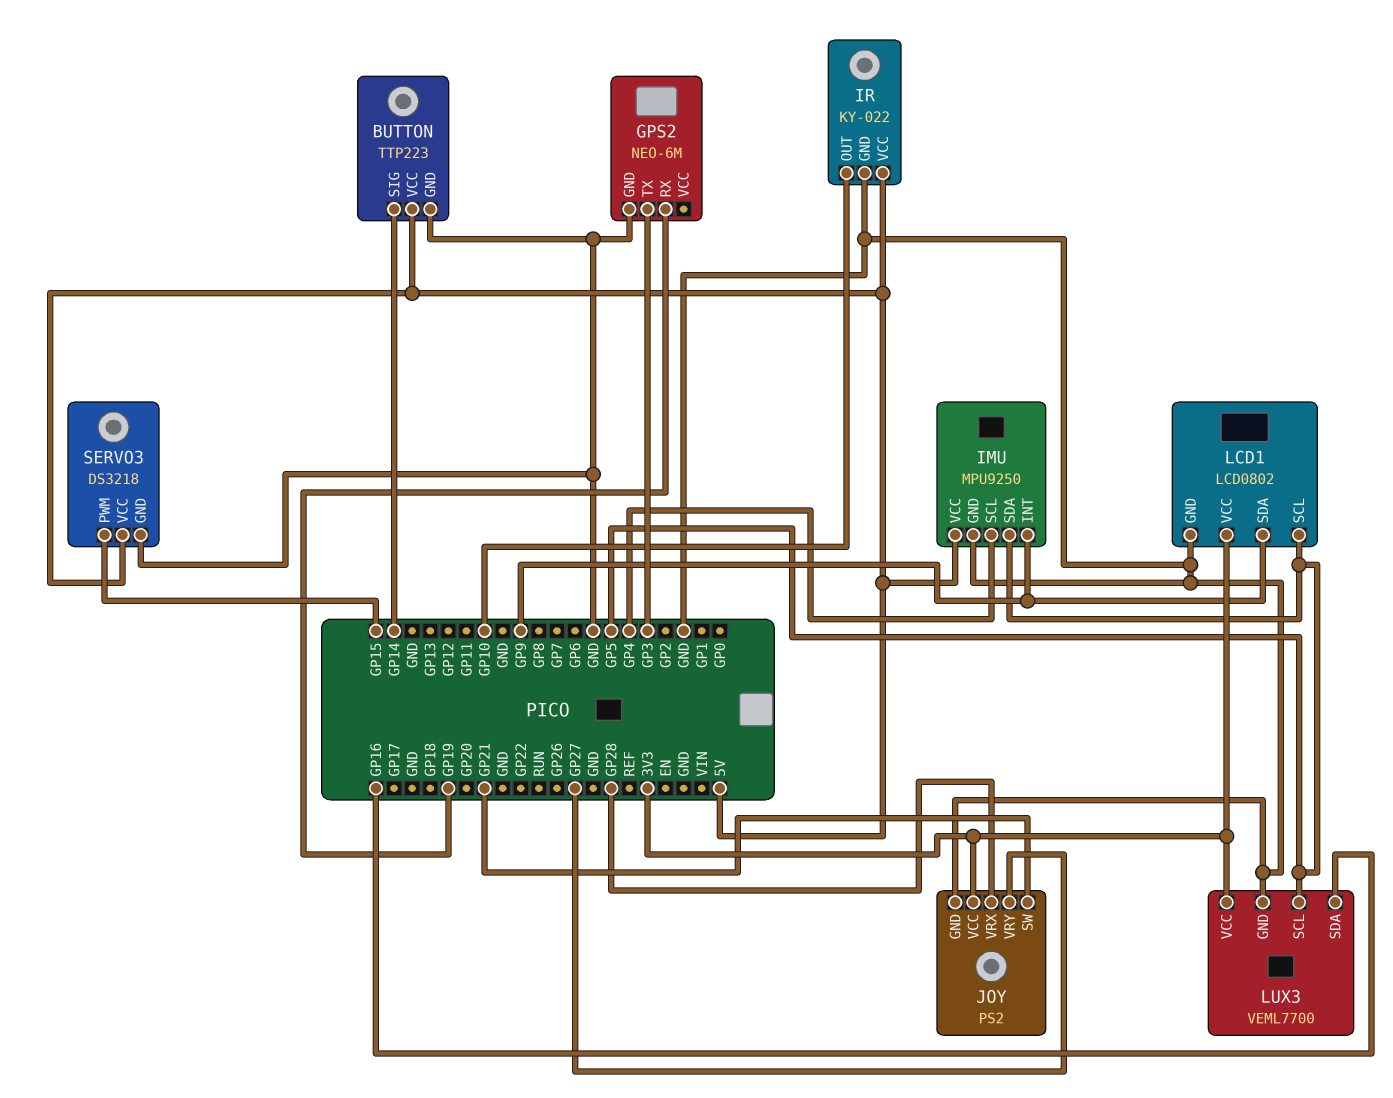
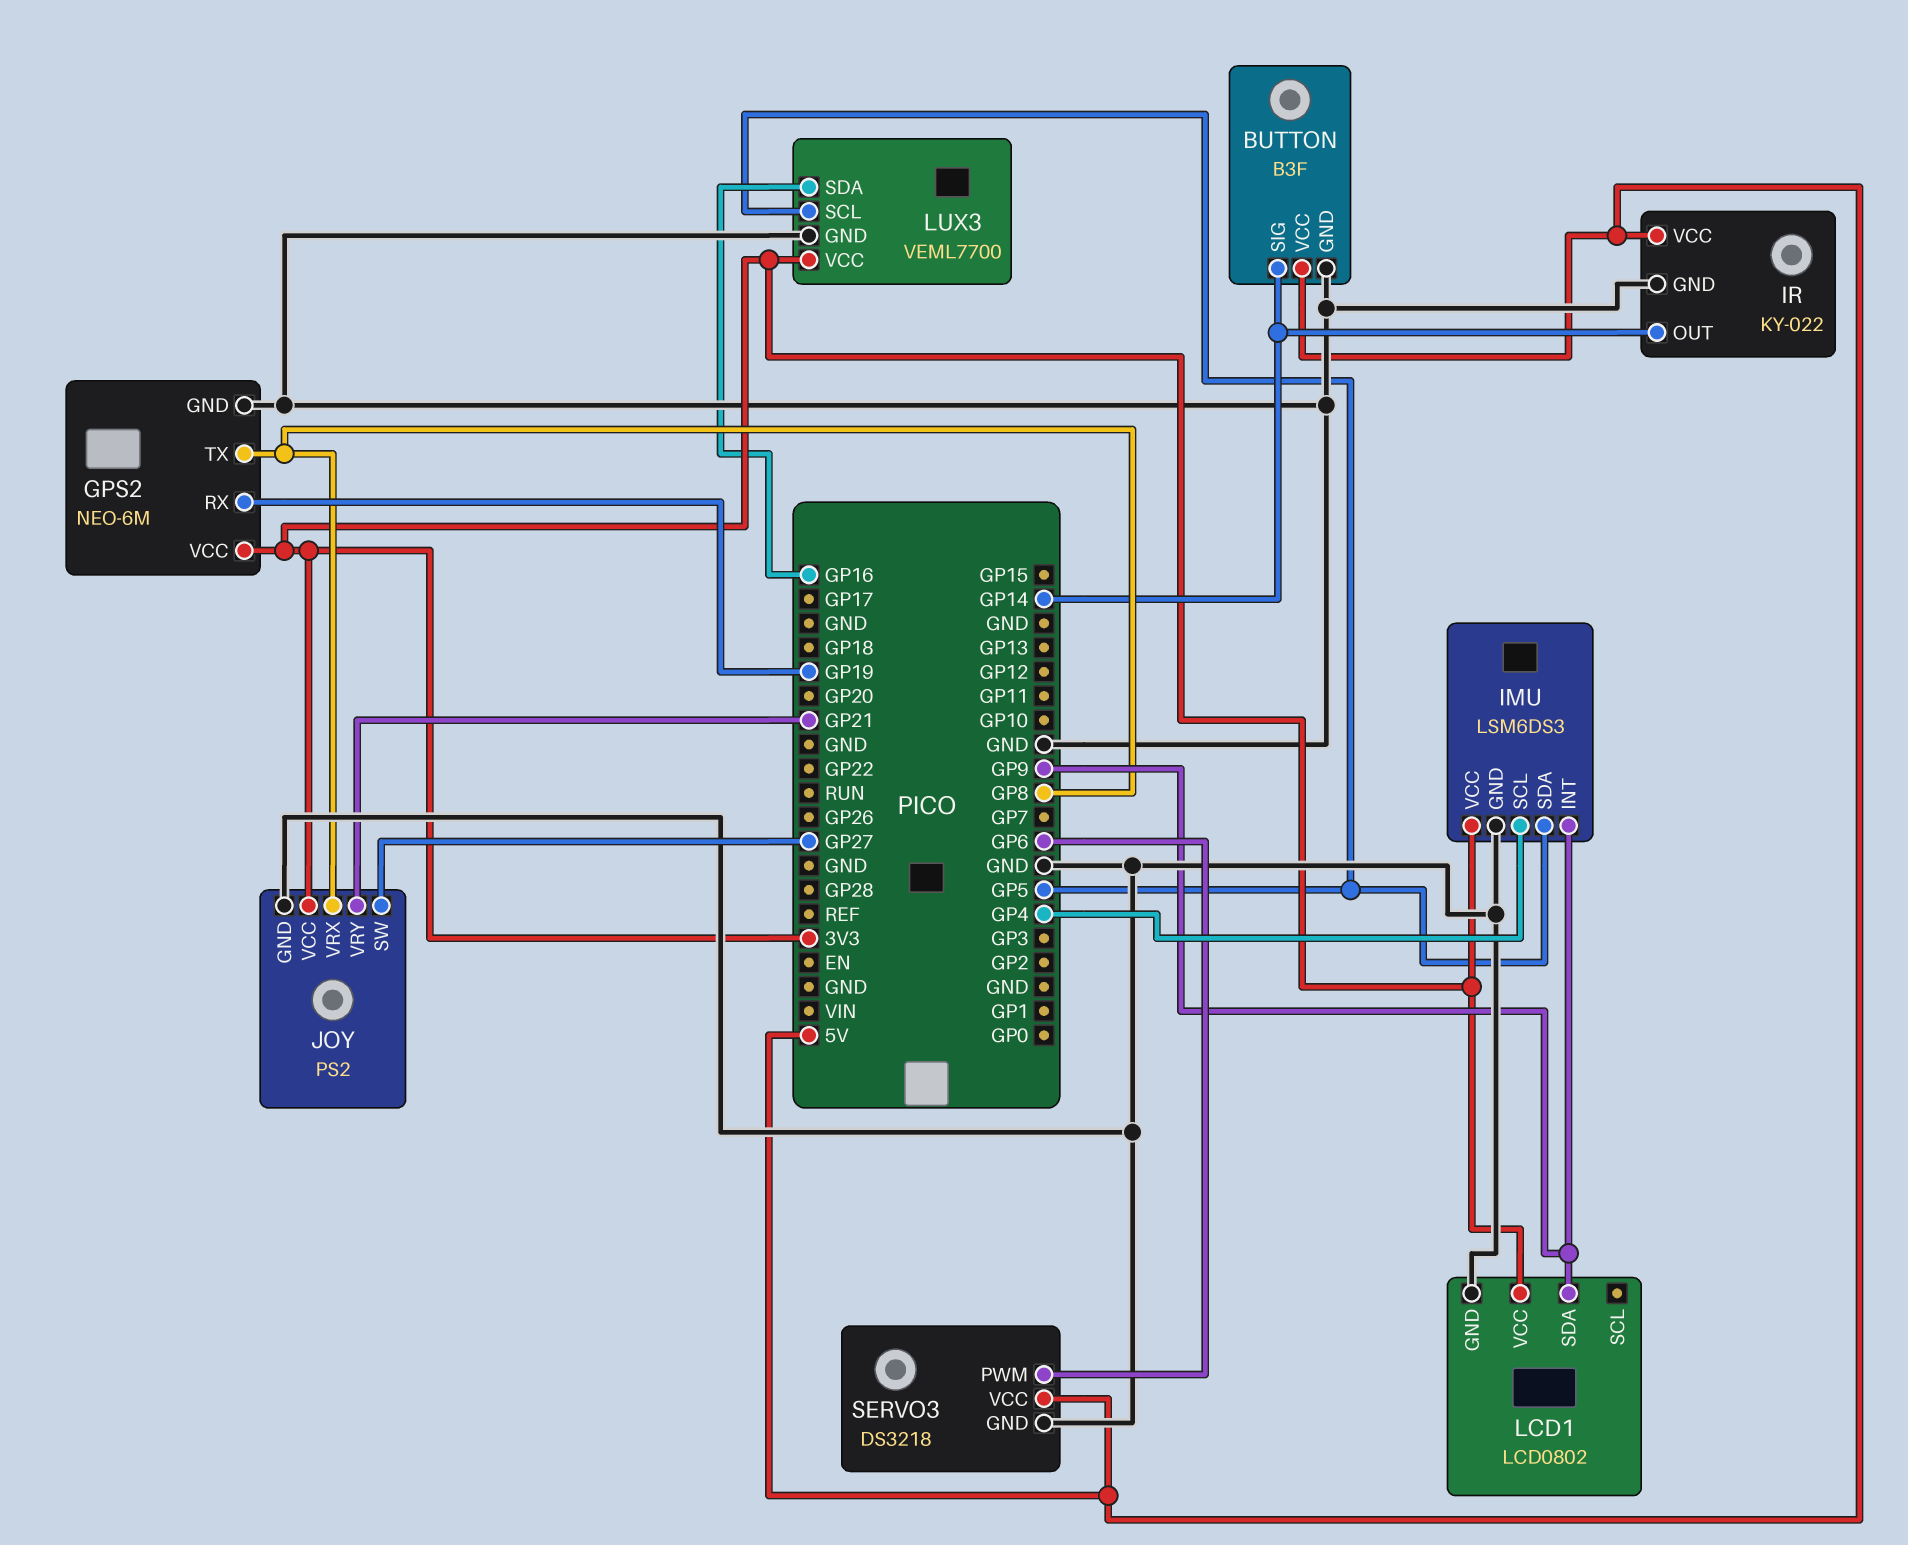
BUTTON: TTP223 -> B3F
GPS2 pin TX: GP3 -> GP8
GPS2 pin VCC: none -> 3V3
IMU: MPU9250 -> LSM6DS3
IMU pin VCC: 5V -> 3V3
IR pin OUT: GP10 -> GP14
JOY pin SW: GP21 -> GP27
JOY pin VRX: GP28 -> GP8
JOY pin VRY: GP27 -> GP21
LCD1 pin SCL: GP5 -> none
SERVO3 pin PWM: GP15 -> GP6

